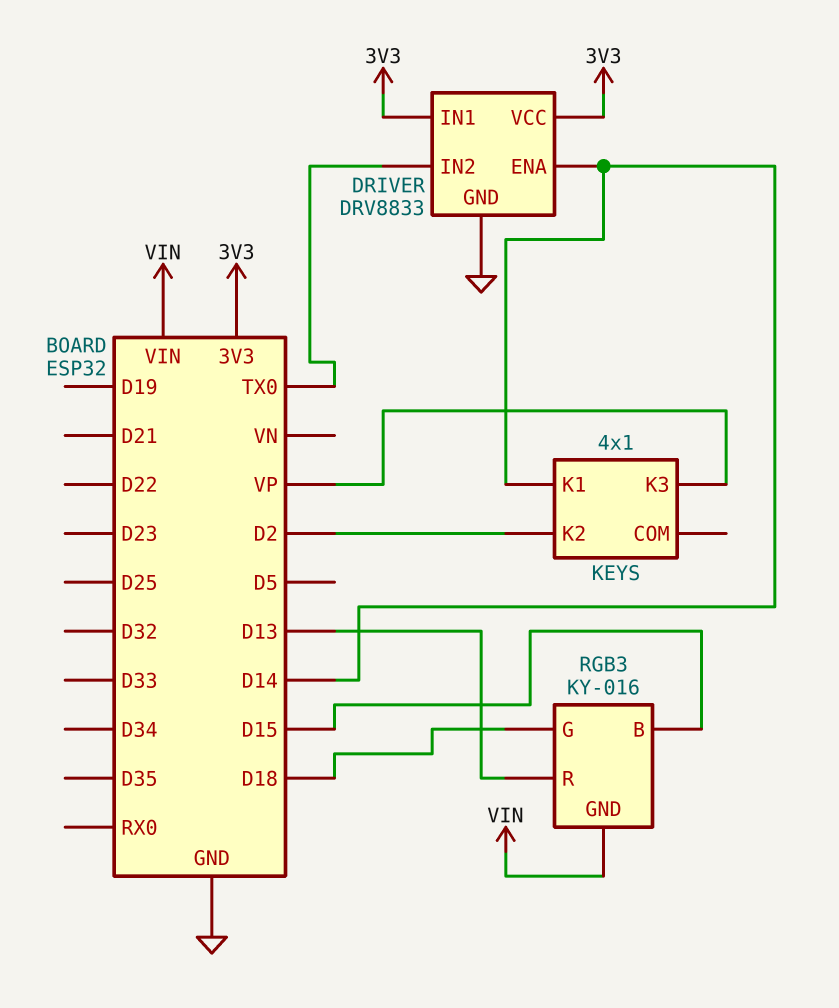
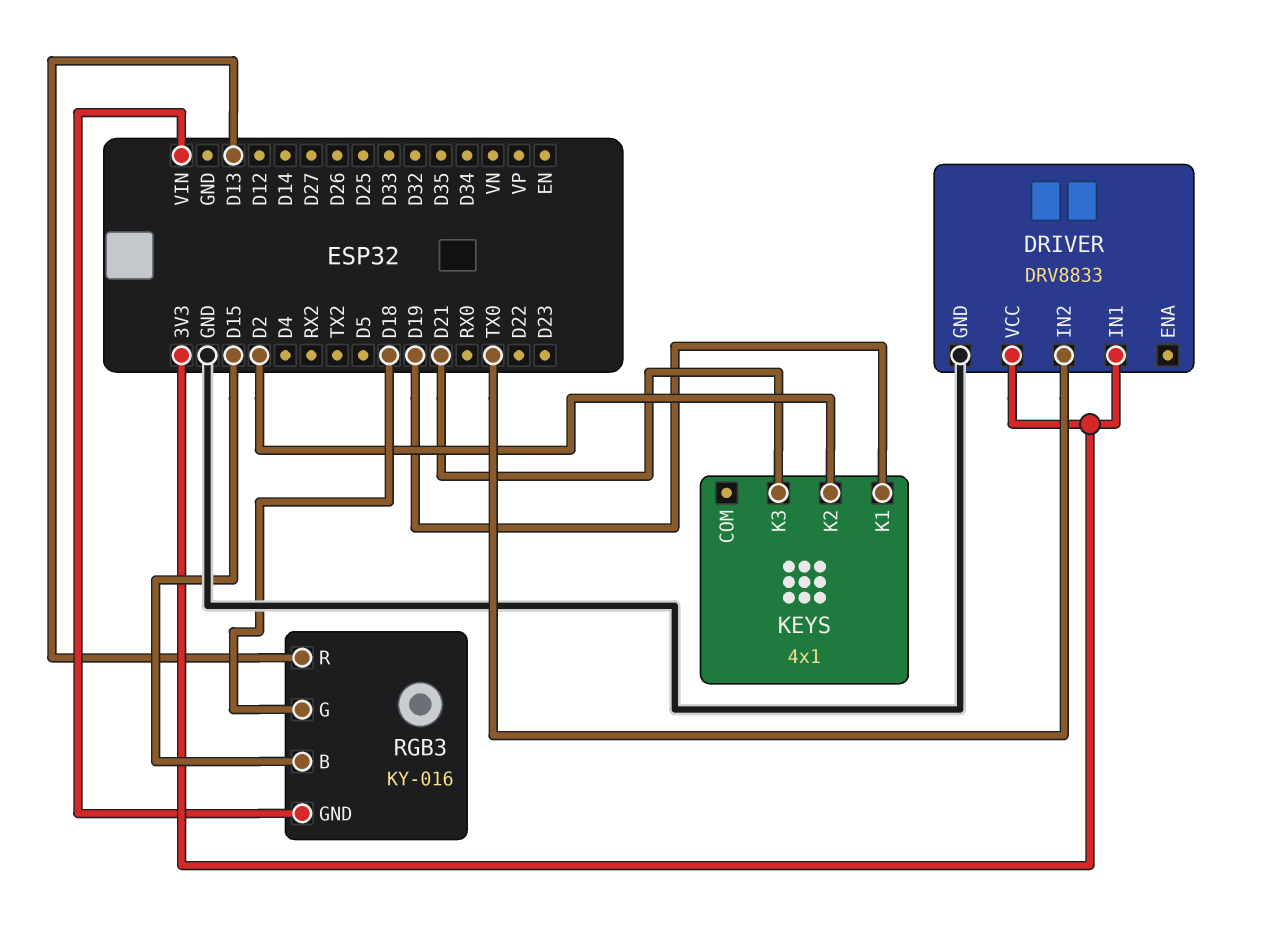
DRIVER pin ENA: D14 -> none
KEYS pin K1: D14 -> D19
KEYS pin K3: VP -> D21

